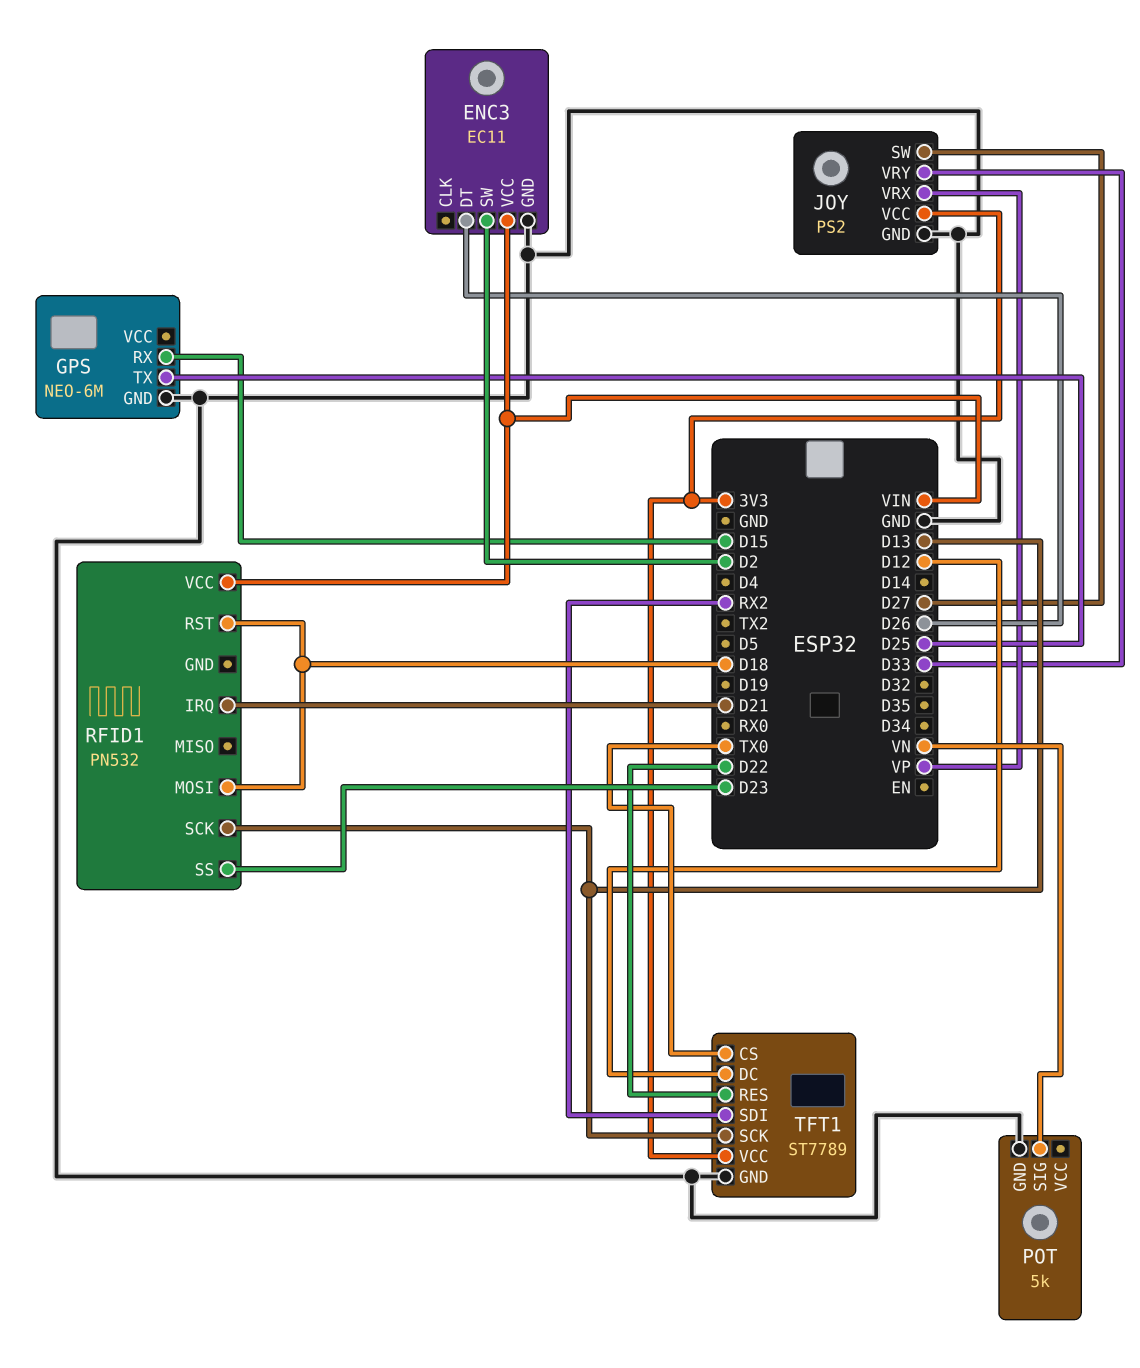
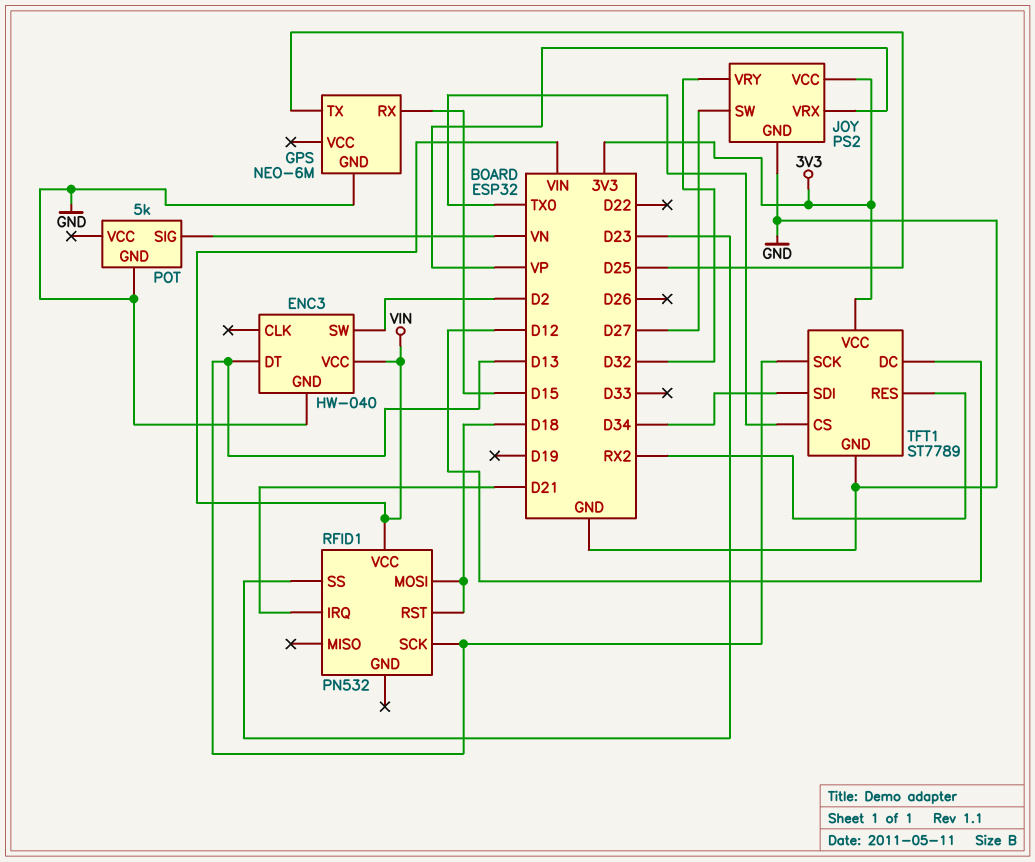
ENC3: EC11 -> HW-040
ENC3 pin DT: D26 -> D13
JOY pin VRY: D33 -> D32
TFT1 pin RES: D22 -> RX2
TFT1 pin SDI: RX2 -> D34

